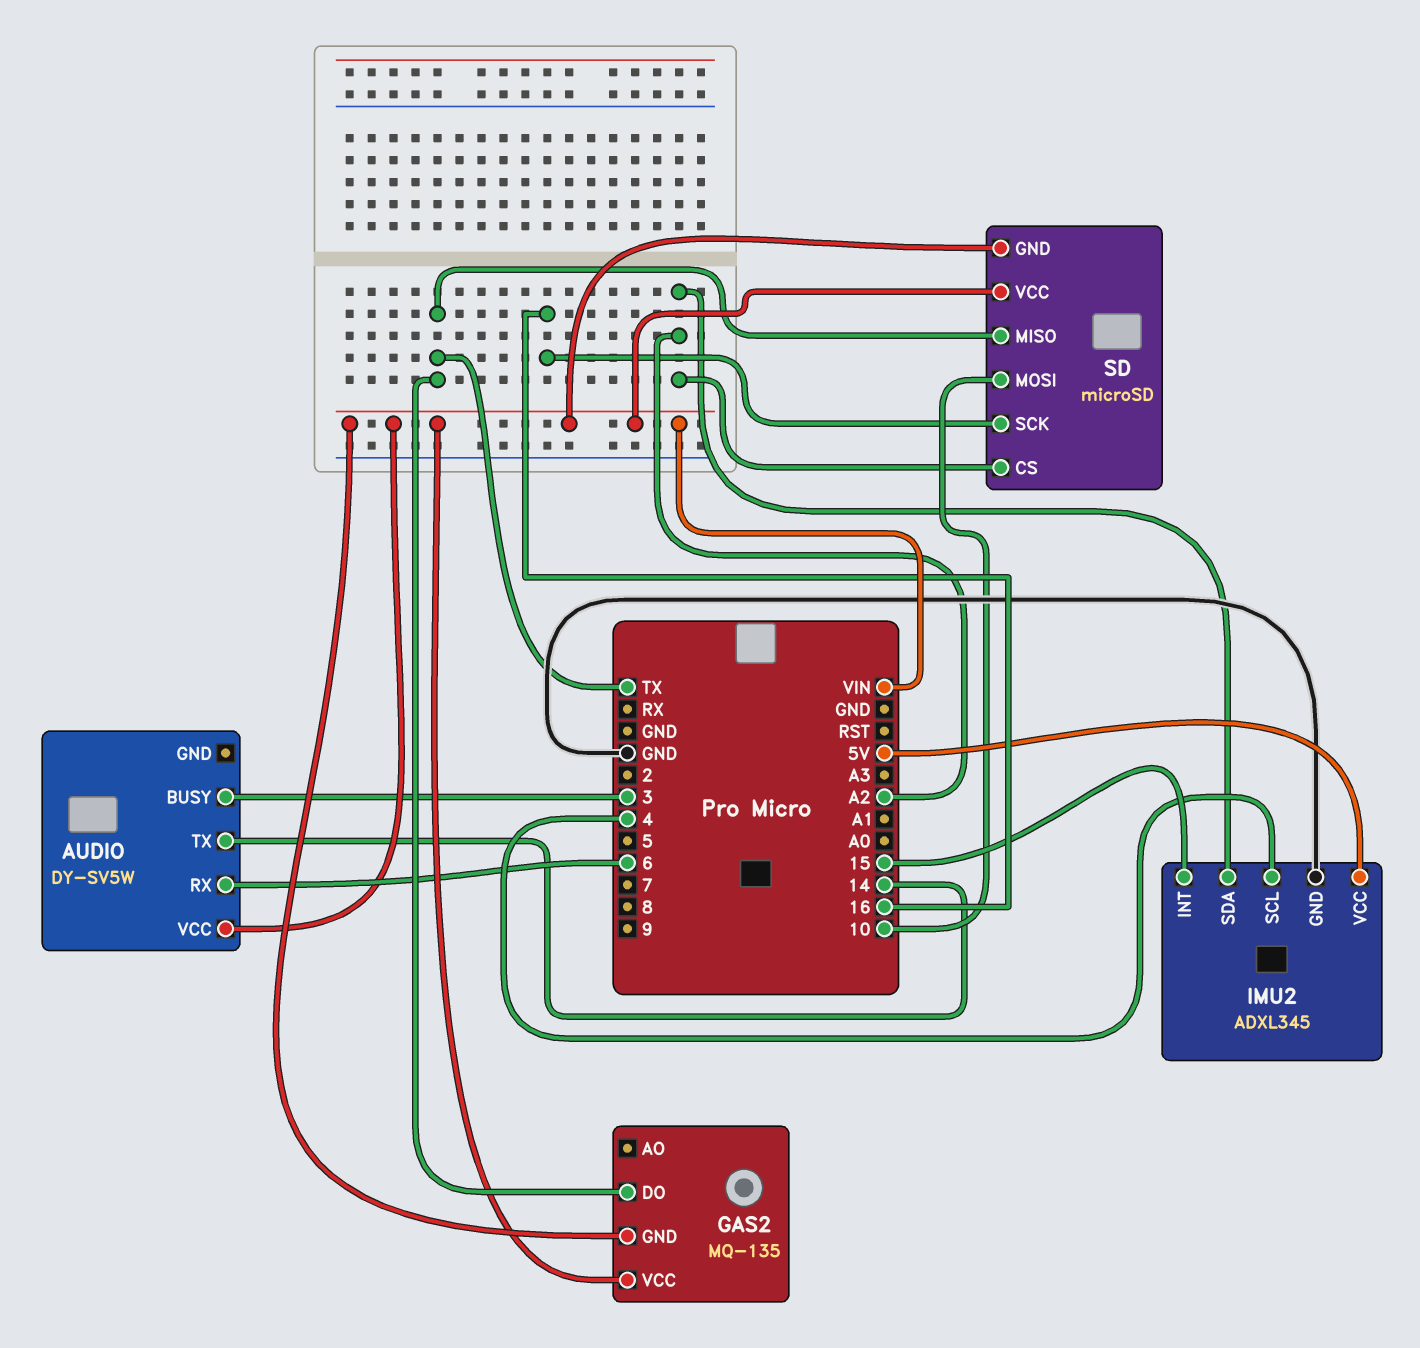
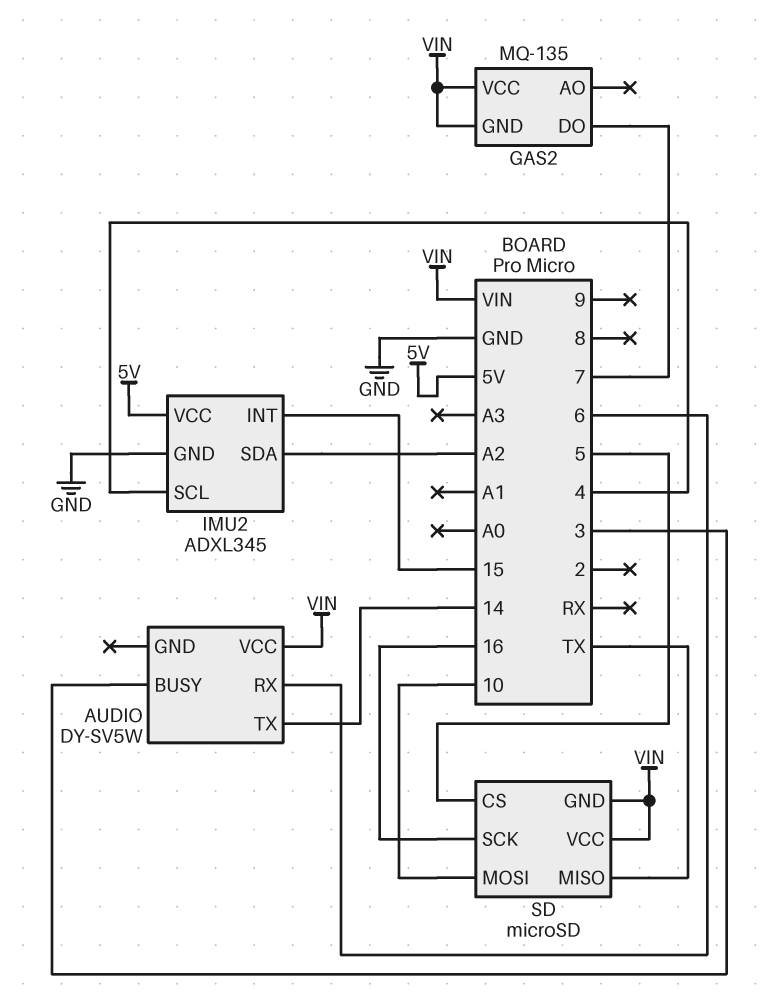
GAS2 pin DO: TX -> 7
SD pin CS: A2 -> 5

